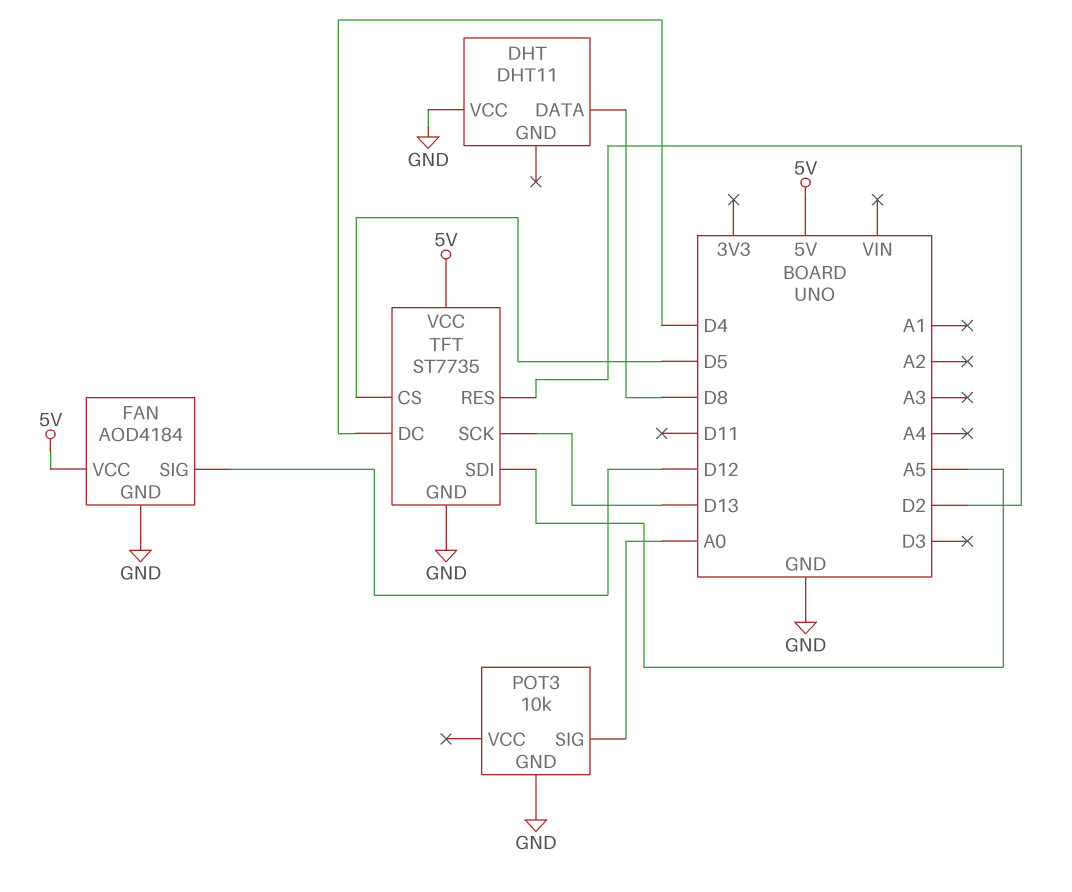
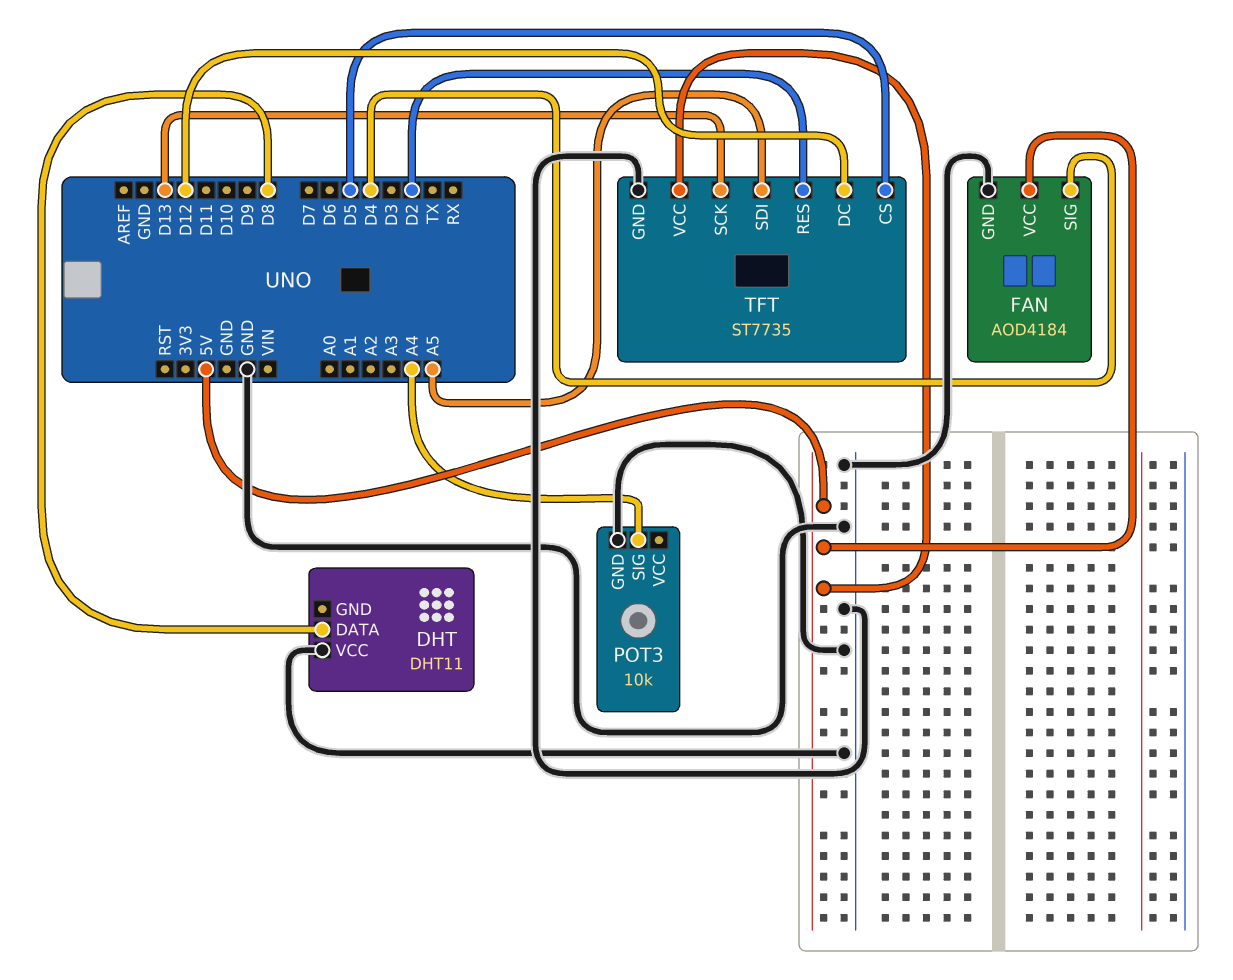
FAN pin SIG: D12 -> D4
POT3 pin SIG: A0 -> A4
TFT pin DC: D4 -> D12

